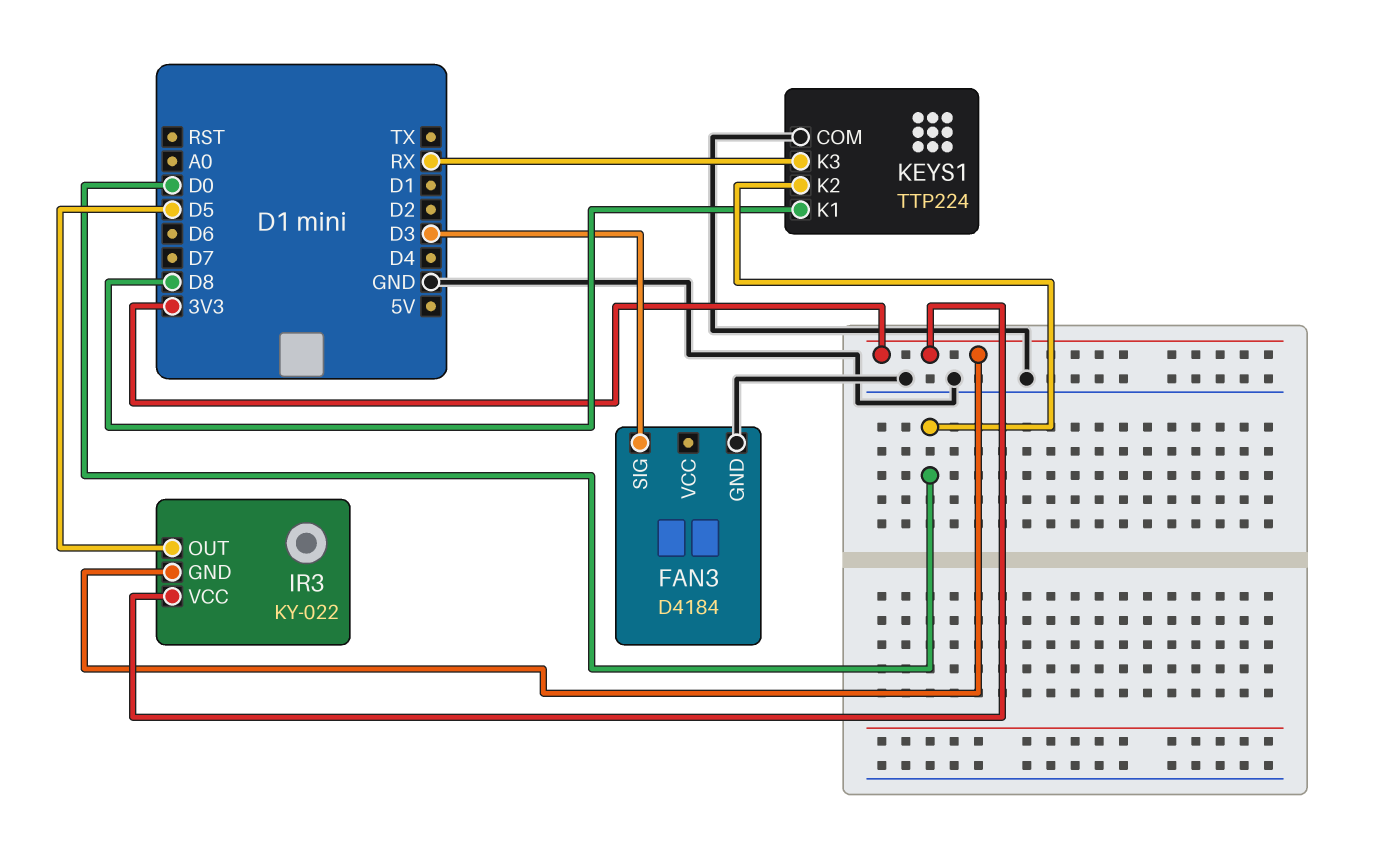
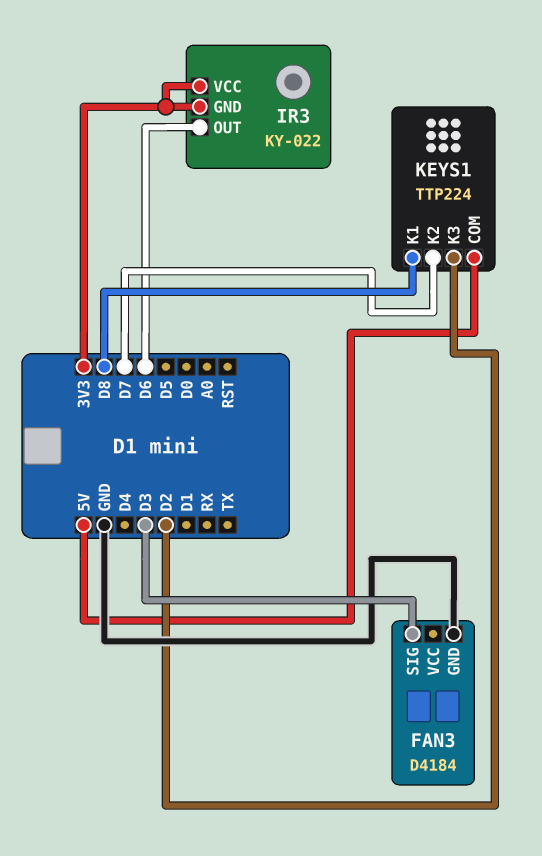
IR3 pin OUT: D5 -> D6
KEYS1 pin COM: GND -> 5V
KEYS1 pin K2: D0 -> D7
KEYS1 pin K3: RX -> D2

